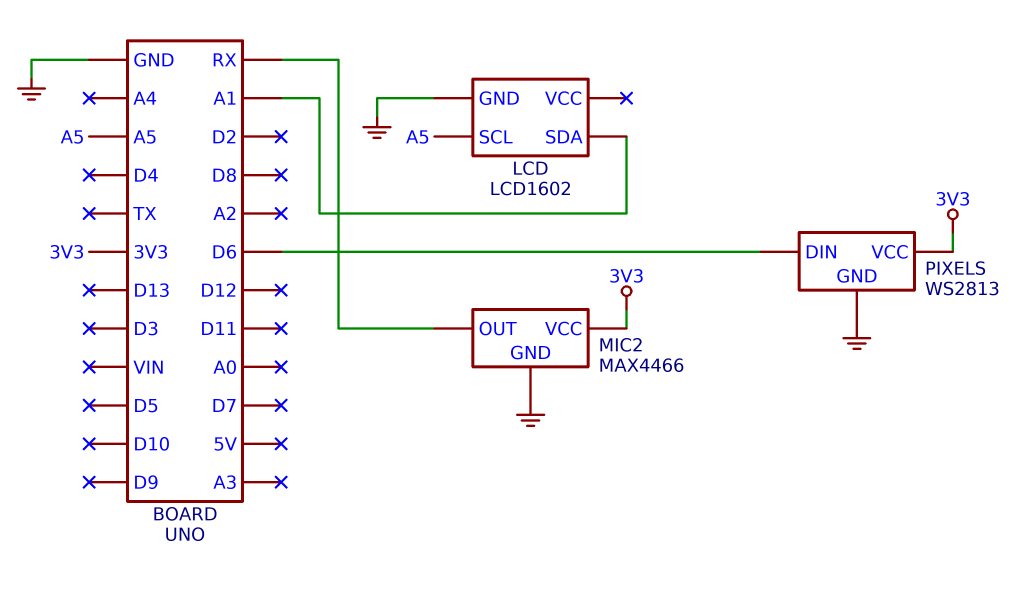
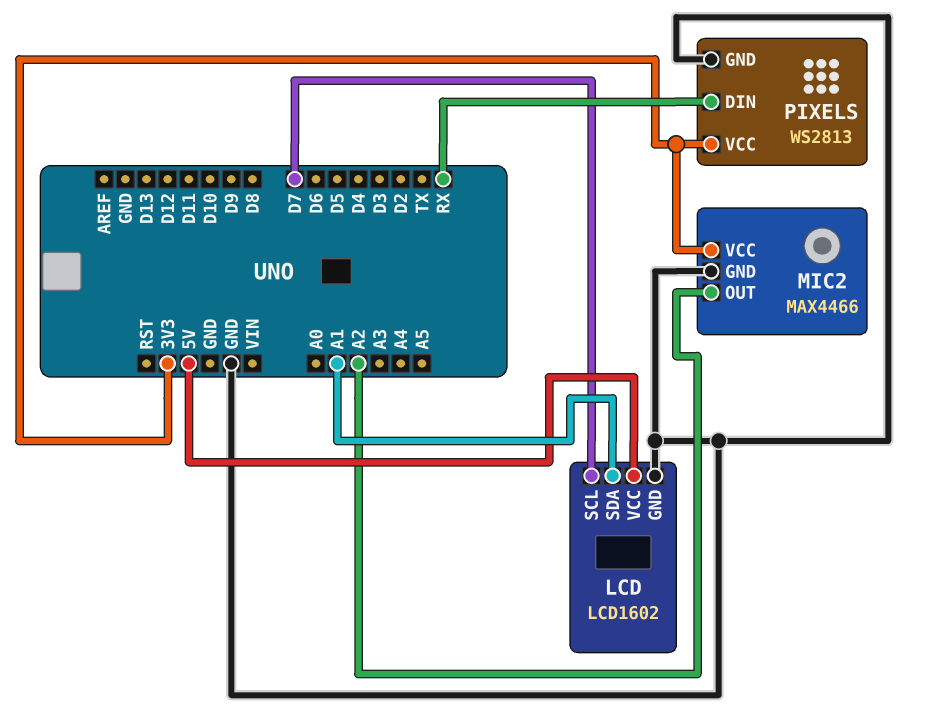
LCD pin SCL: A5 -> D7
LCD pin VCC: none -> 5V
MIC2 pin OUT: RX -> A2
PIXELS pin DIN: D6 -> RX

